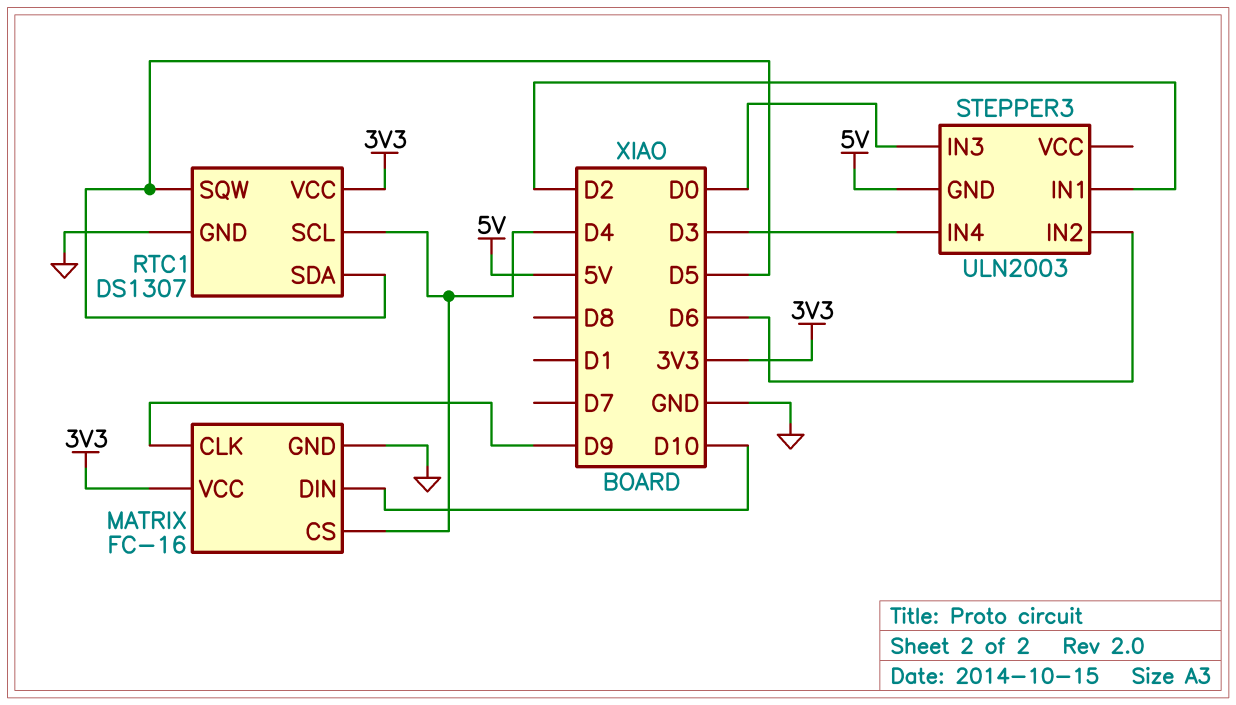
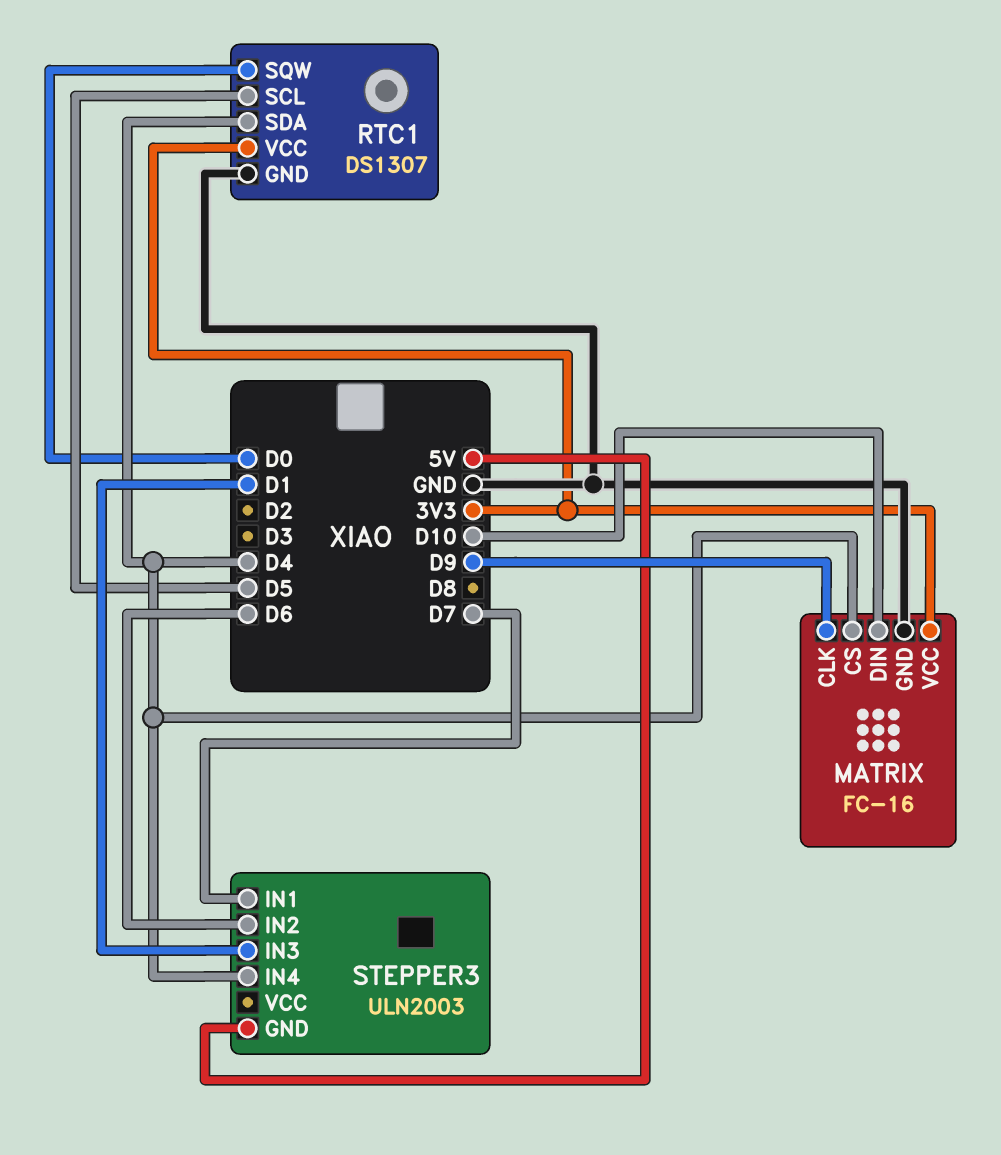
RTC1 pin SCL: D4 -> D5
RTC1 pin SDA: D5 -> D4
RTC1 pin SQW: D5 -> D0
STEPPER3 pin IN1: D2 -> D7
STEPPER3 pin IN3: D0 -> D1
STEPPER3 pin IN4: D3 -> D4

